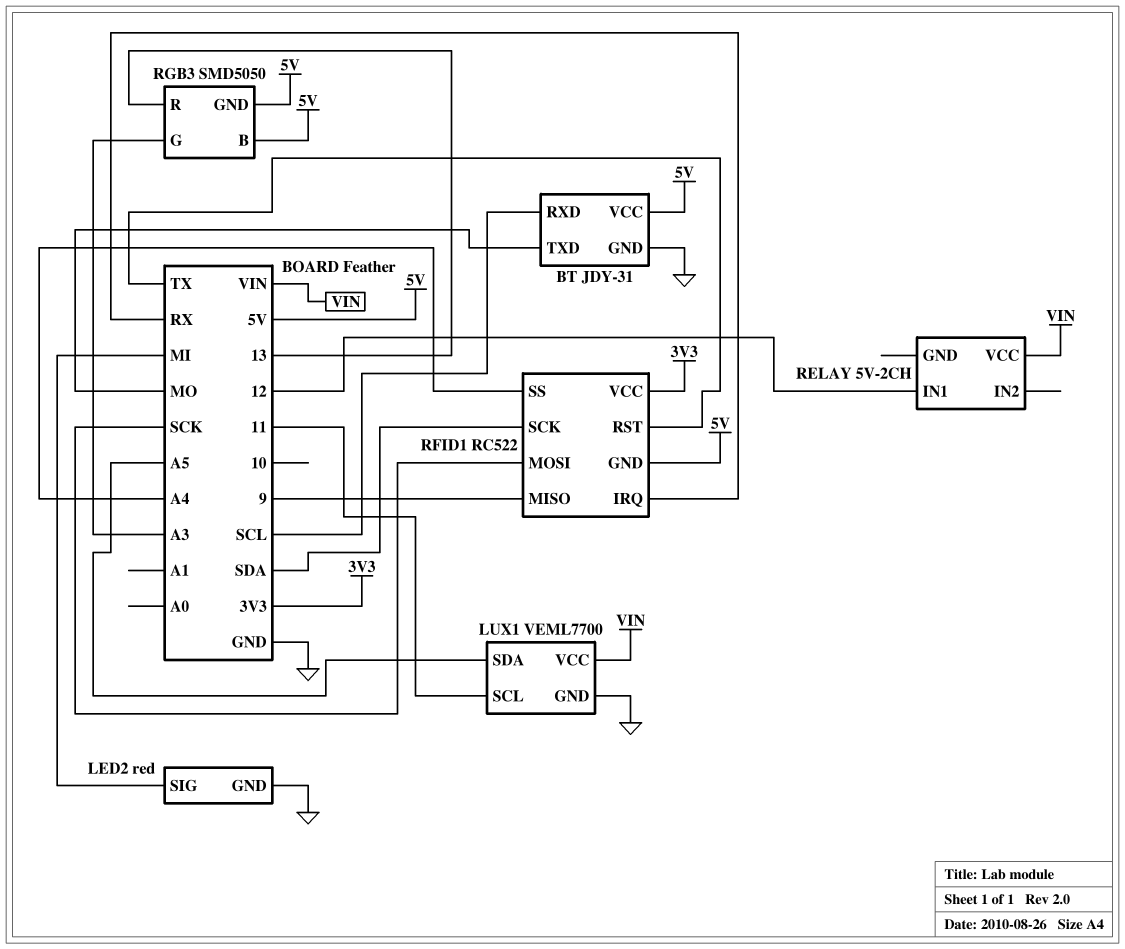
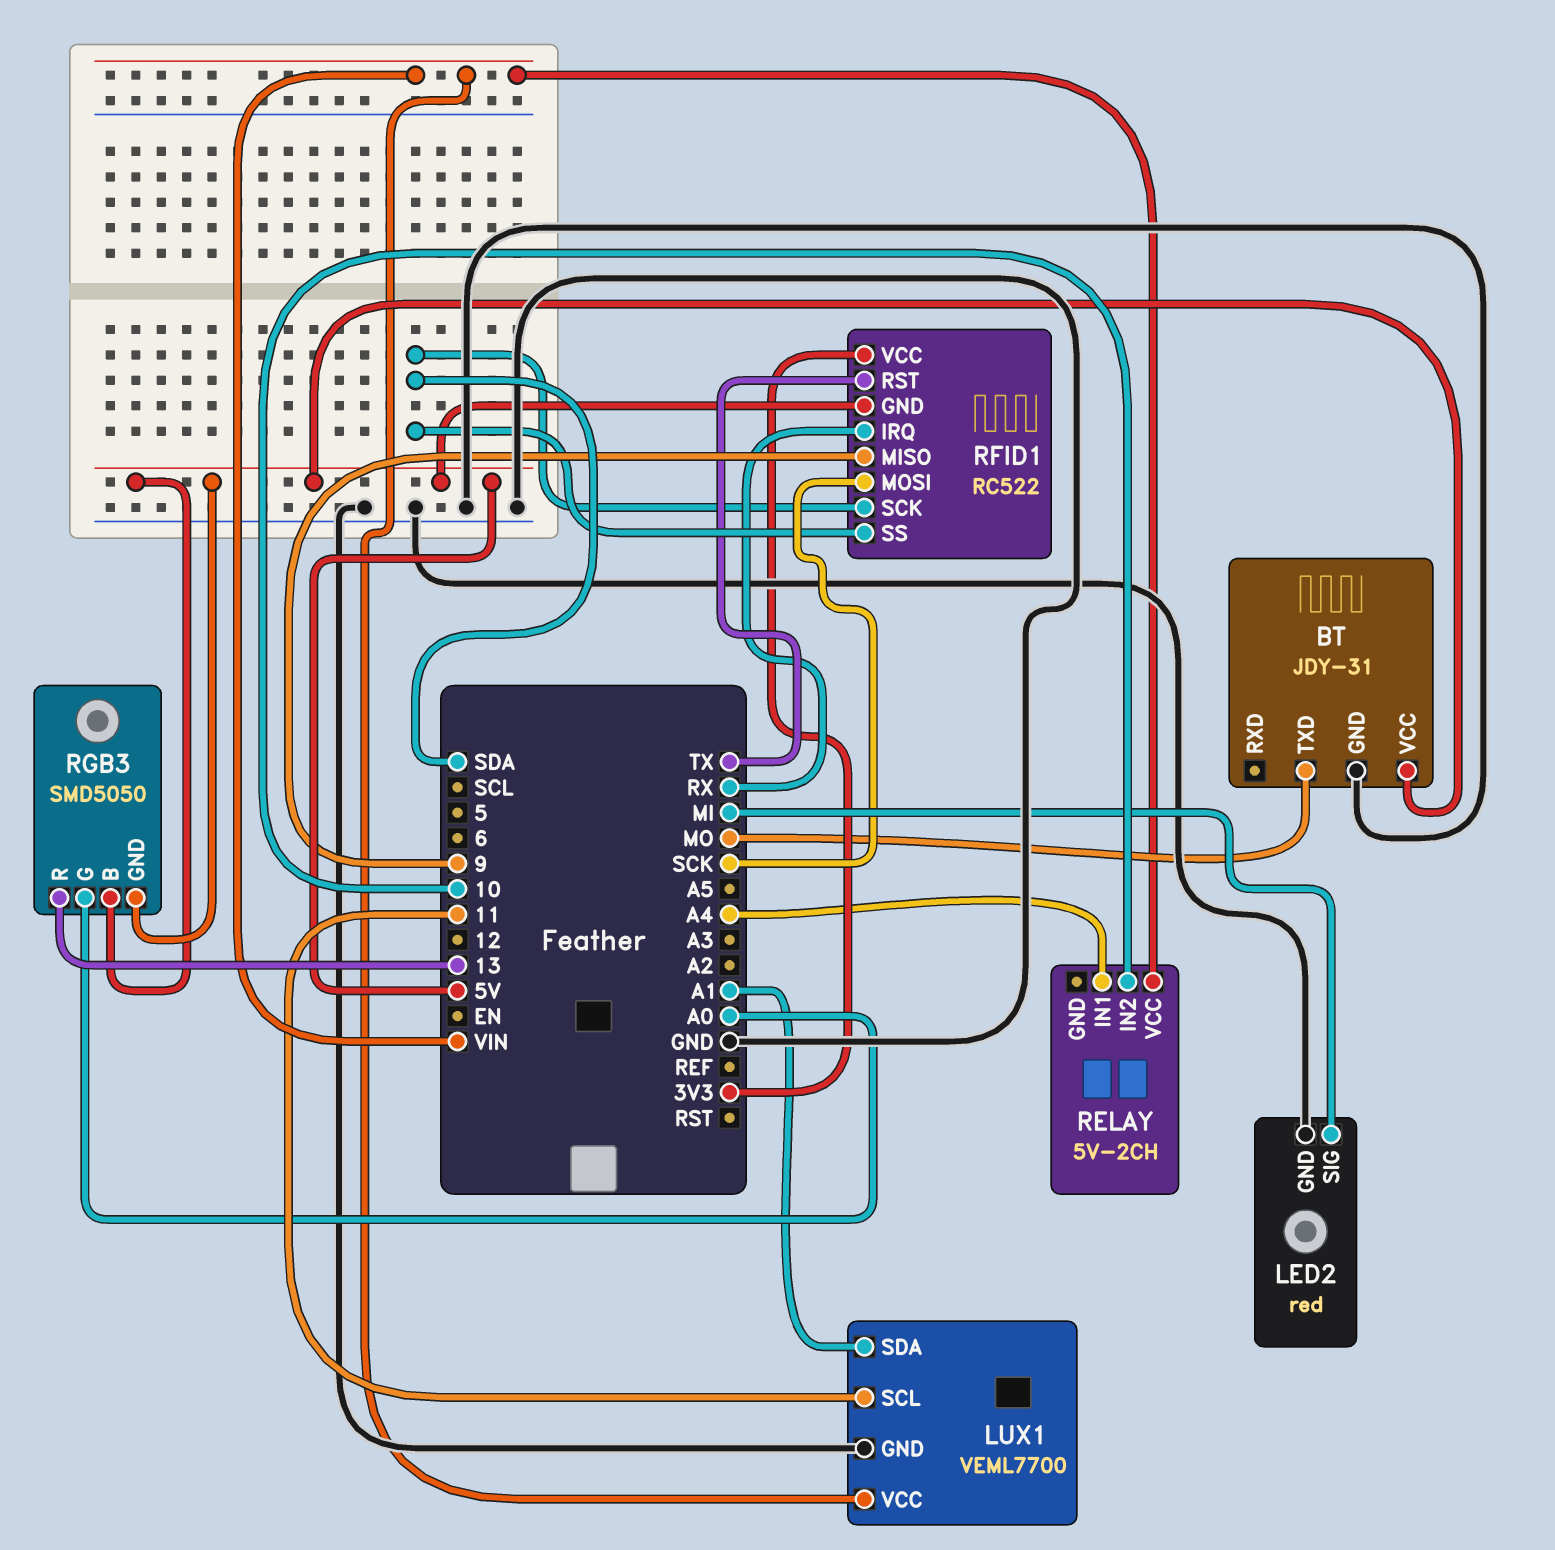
BT pin RXD: SCL -> none
LUX1 pin SDA: A5 -> A1
RELAY pin IN1: 12 -> A4
RELAY pin IN2: none -> 10
RFID1 pin SS: A4 -> SDA
RGB3 pin G: A3 -> A0

